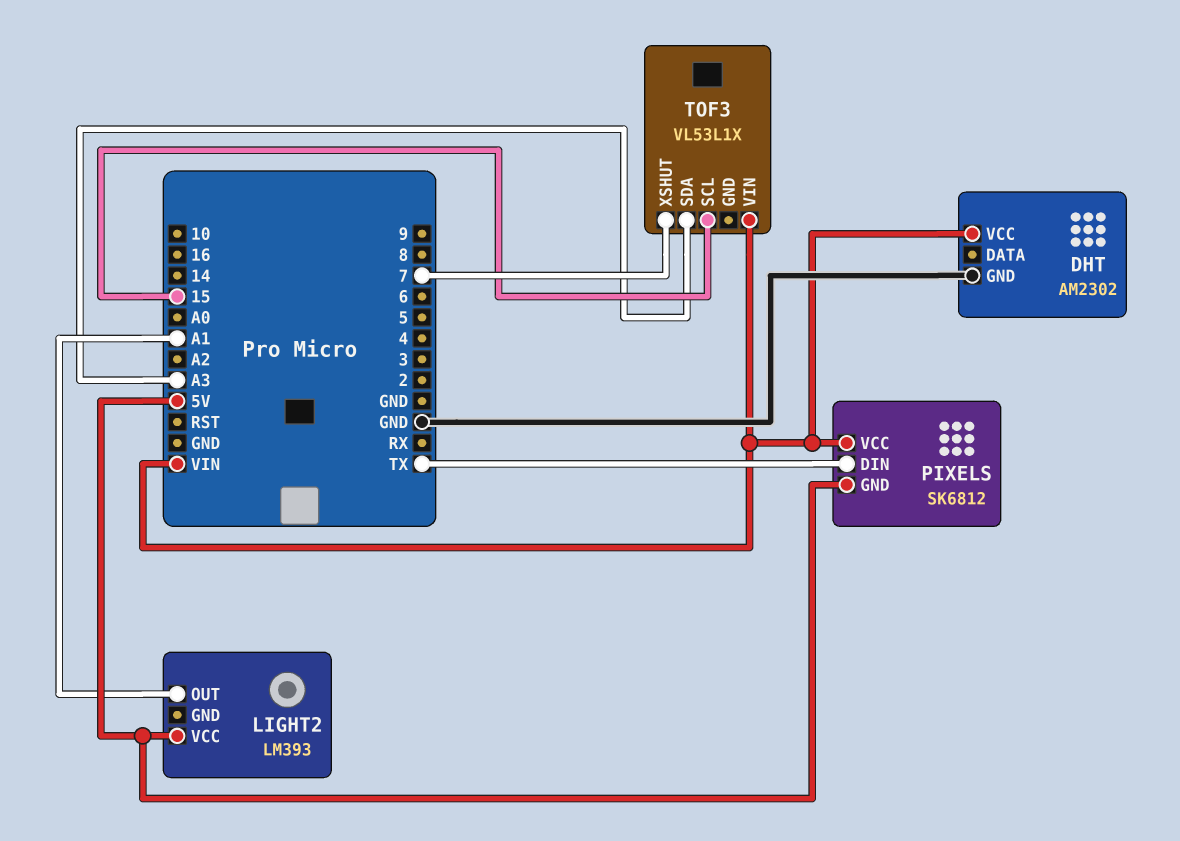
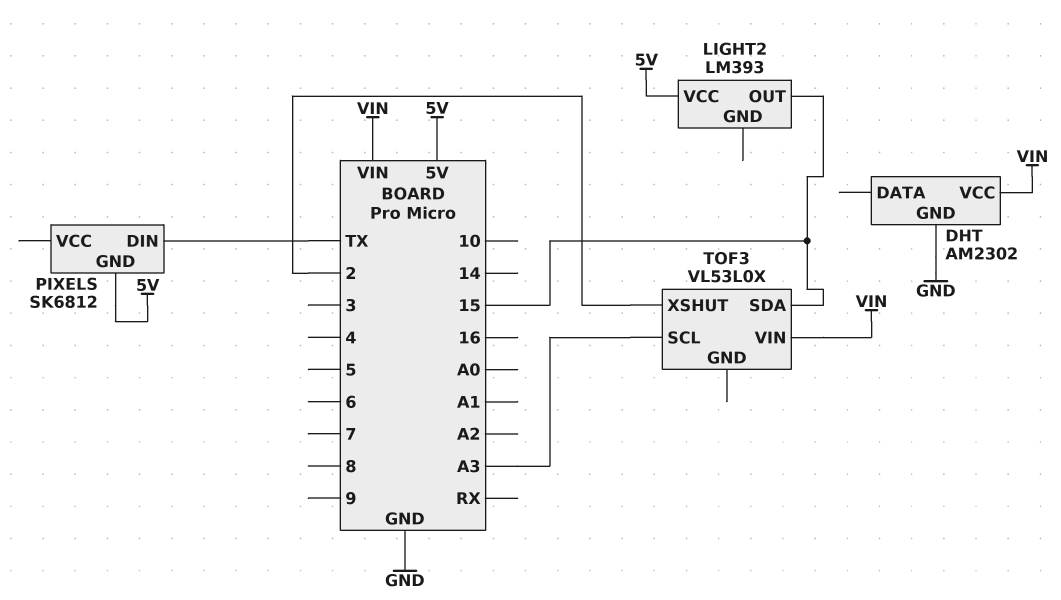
LIGHT2 pin OUT: A1 -> 15
PIXELS pin VCC: VIN -> none
TOF3: VL53L1X -> VL53L0X
TOF3 pin SCL: 15 -> A3
TOF3 pin SDA: A3 -> 15
TOF3 pin XSHUT: 7 -> 2

